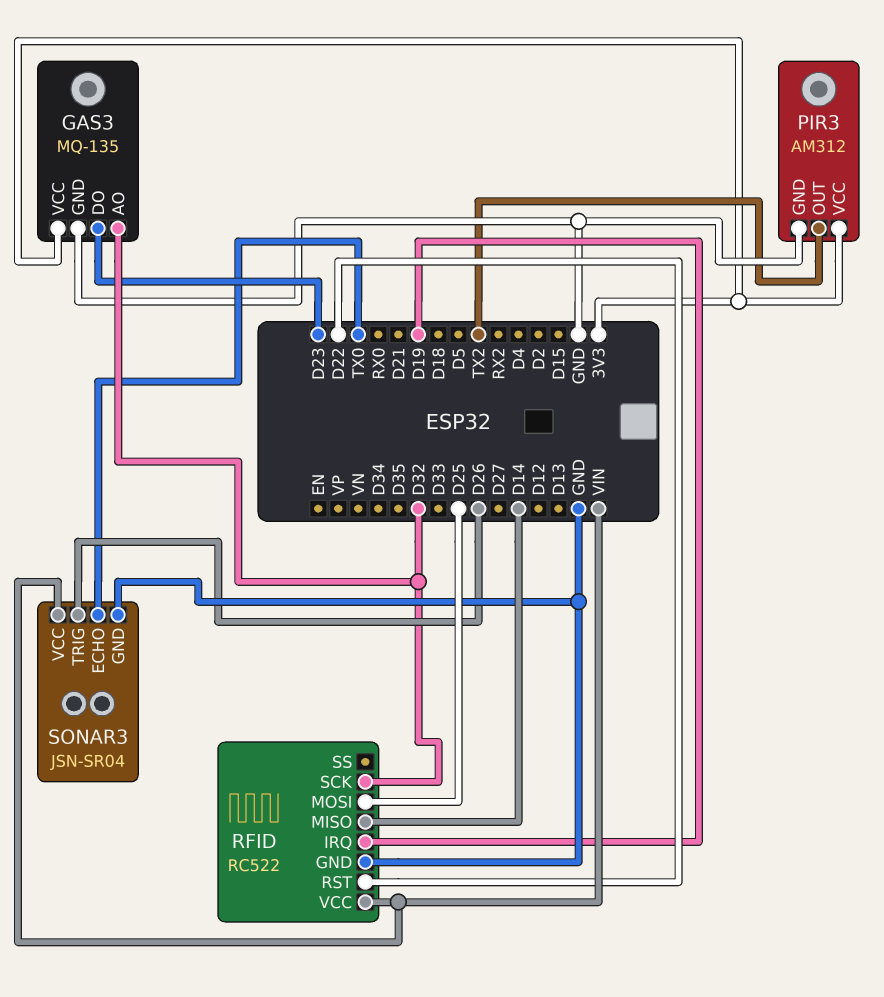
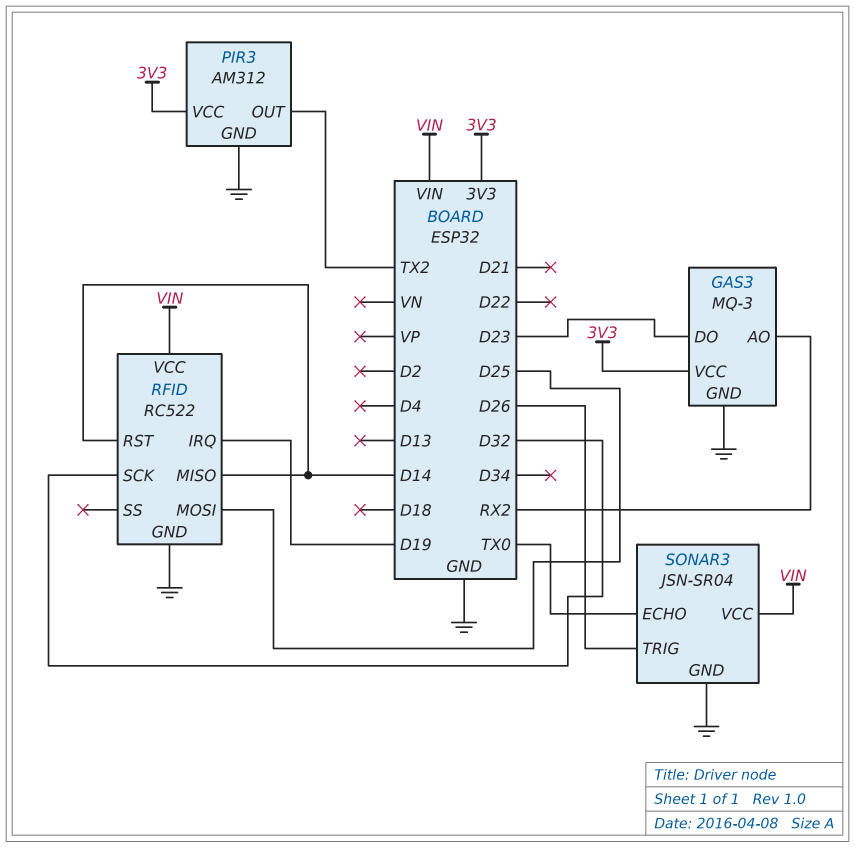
GAS3: MQ-135 -> MQ-3
GAS3 pin AO: D32 -> RX2
RFID pin RST: D22 -> D14

